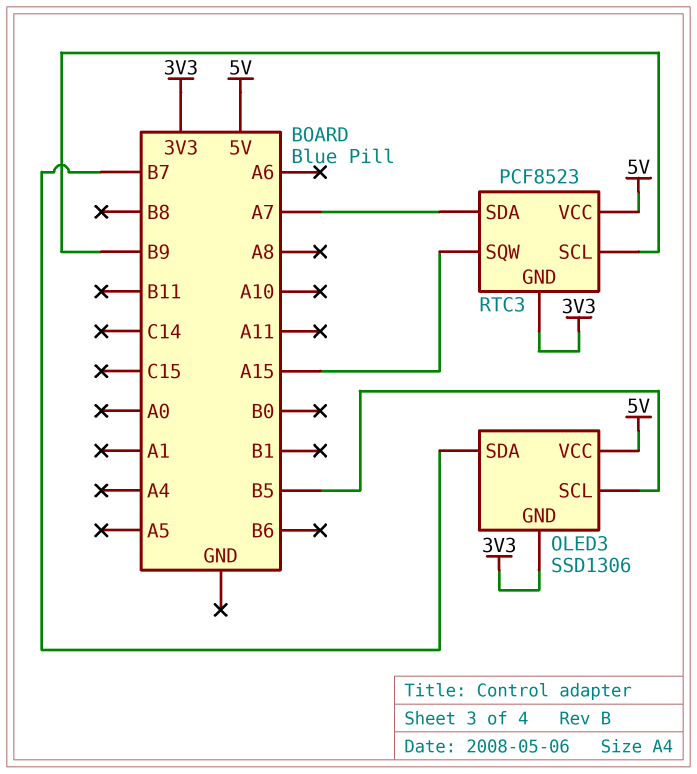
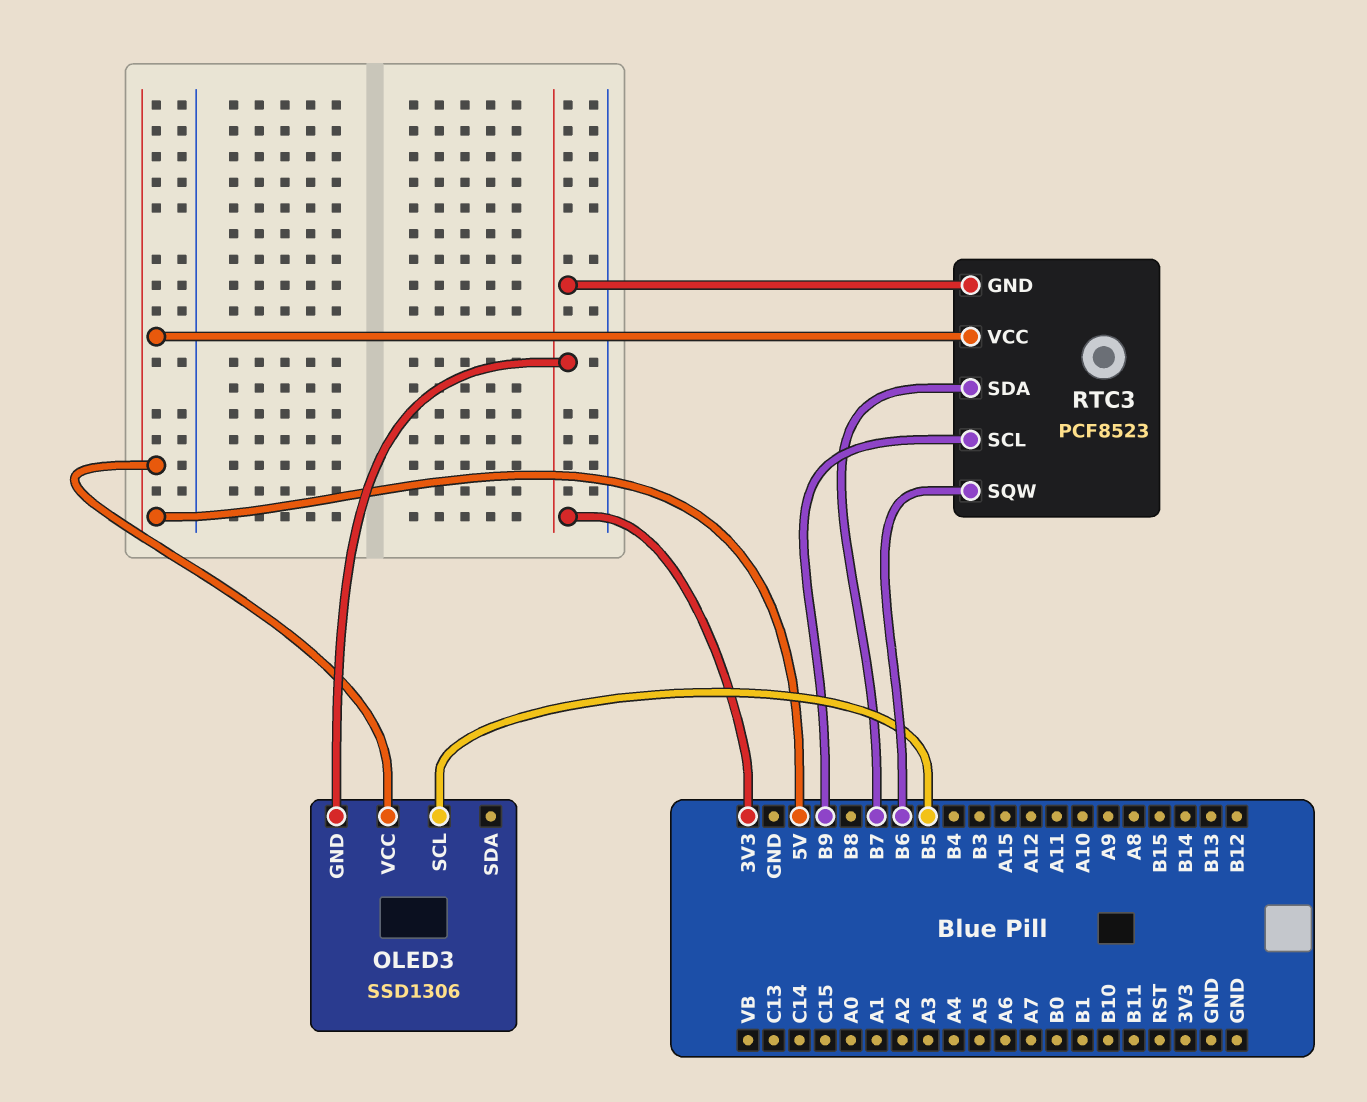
OLED3 pin SDA: B7 -> none
RTC3 pin SDA: A7 -> B7
RTC3 pin SQW: A15 -> B6

